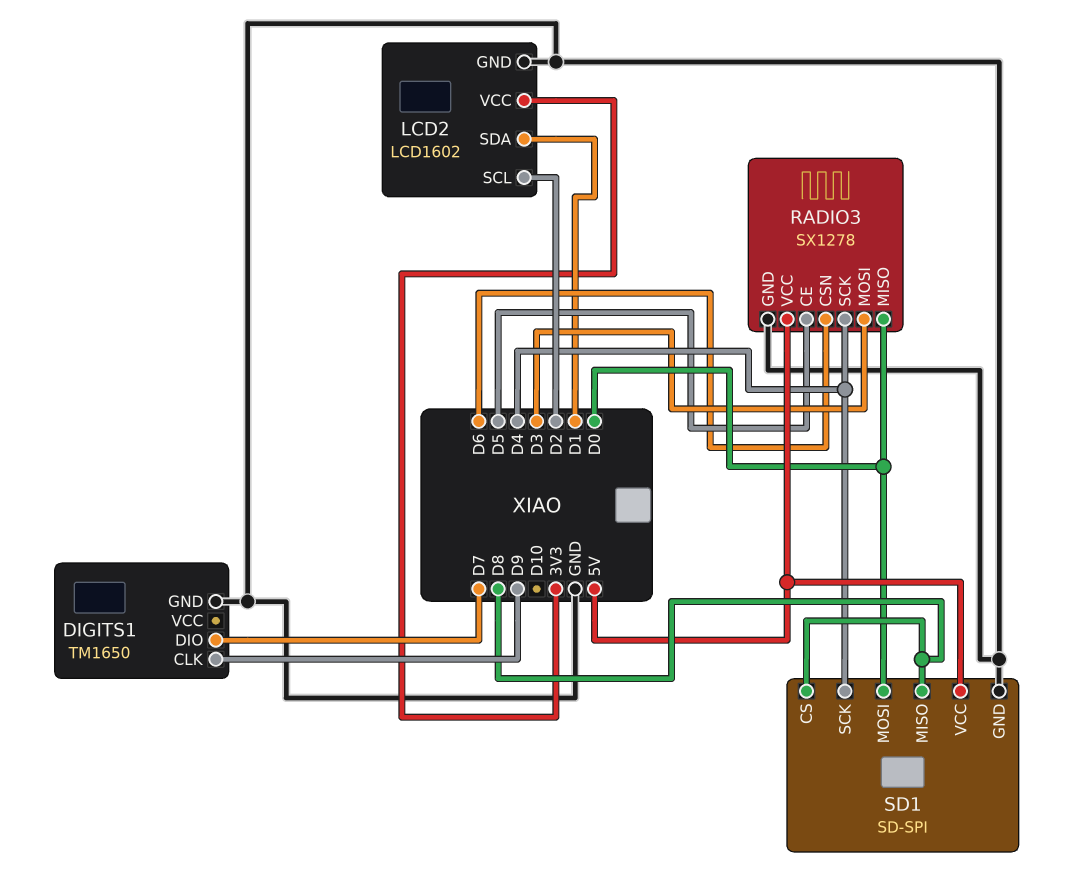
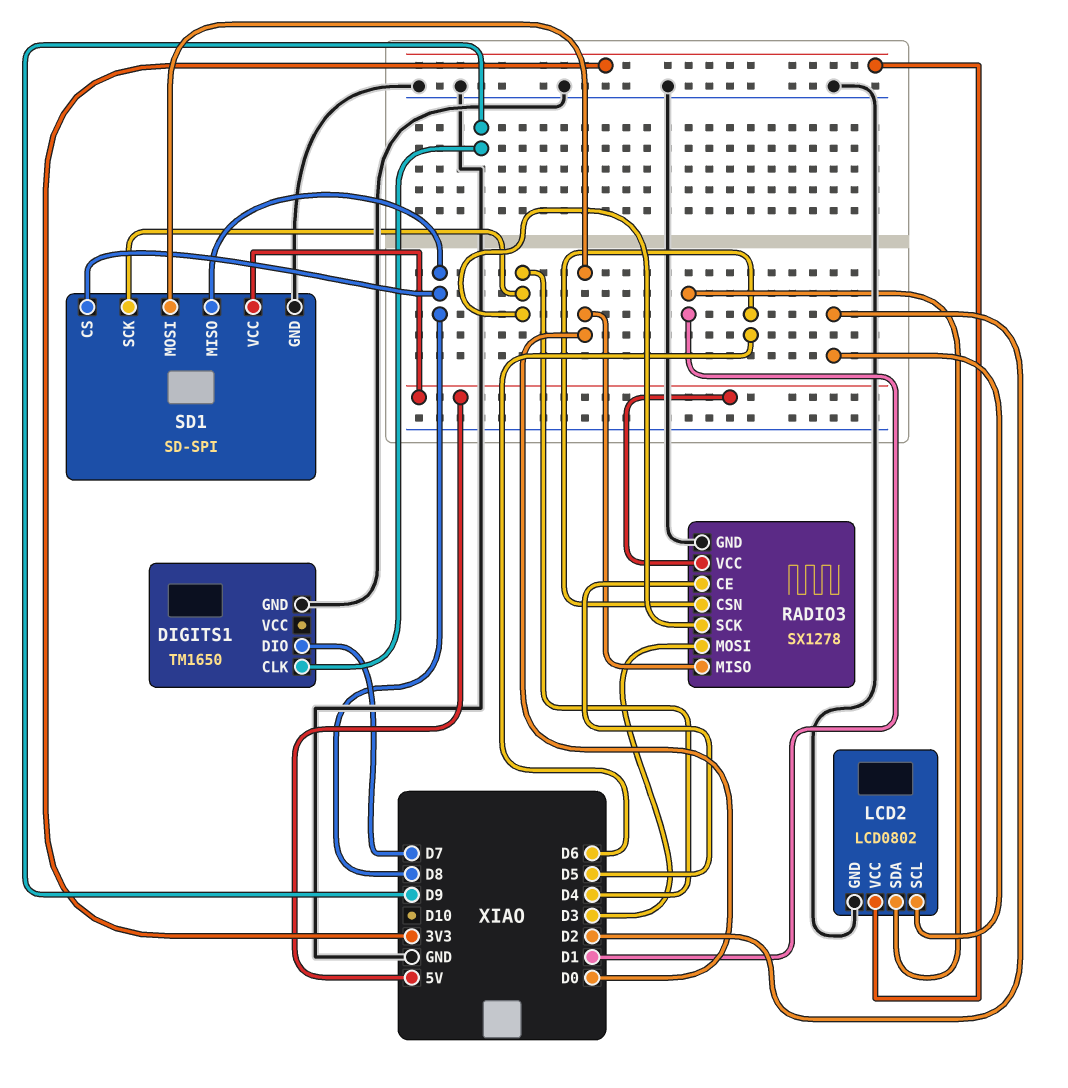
LCD2: LCD1602 -> LCD0802

